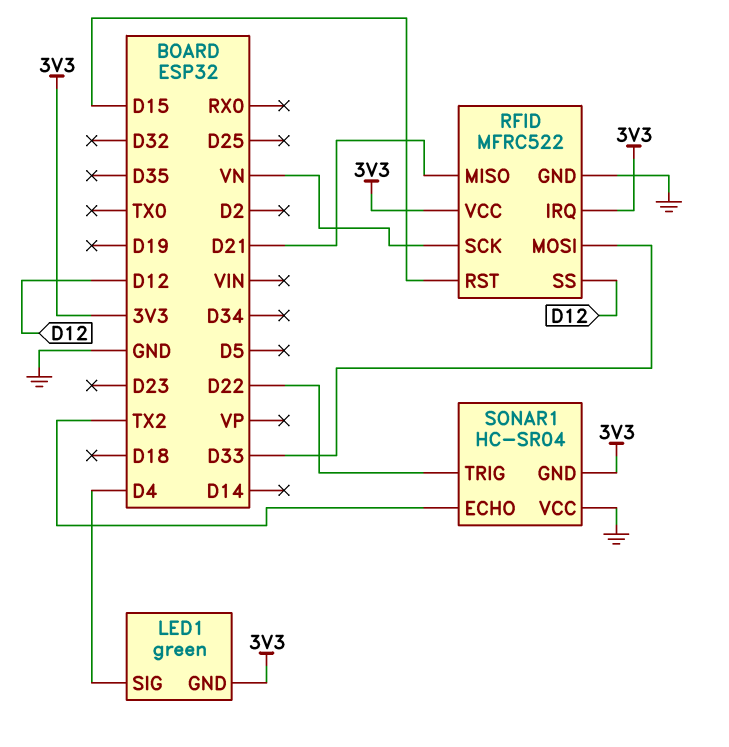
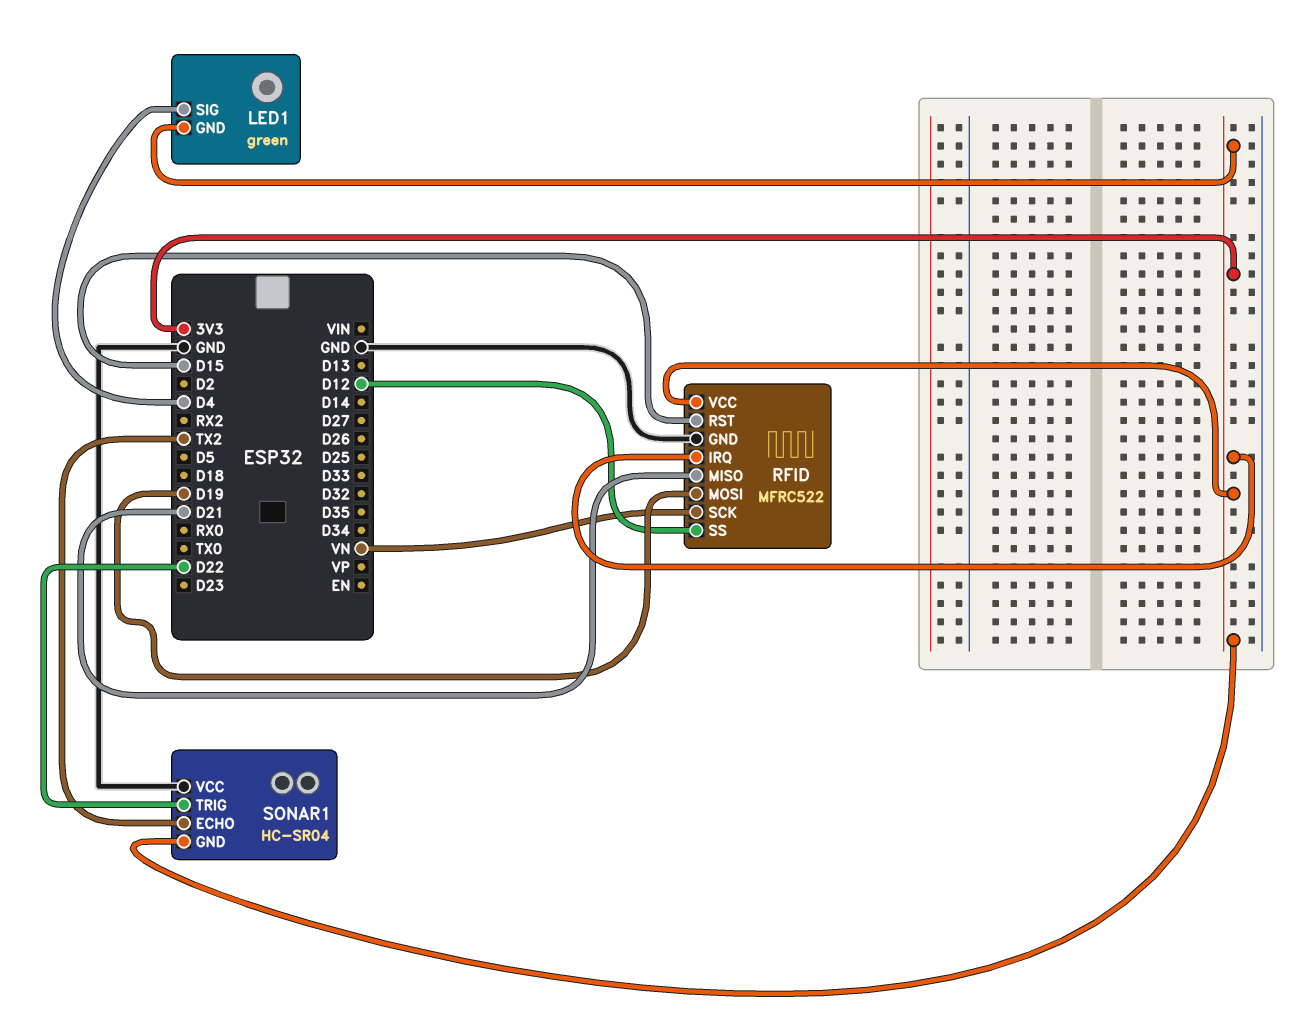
RFID pin MOSI: D33 -> D19

